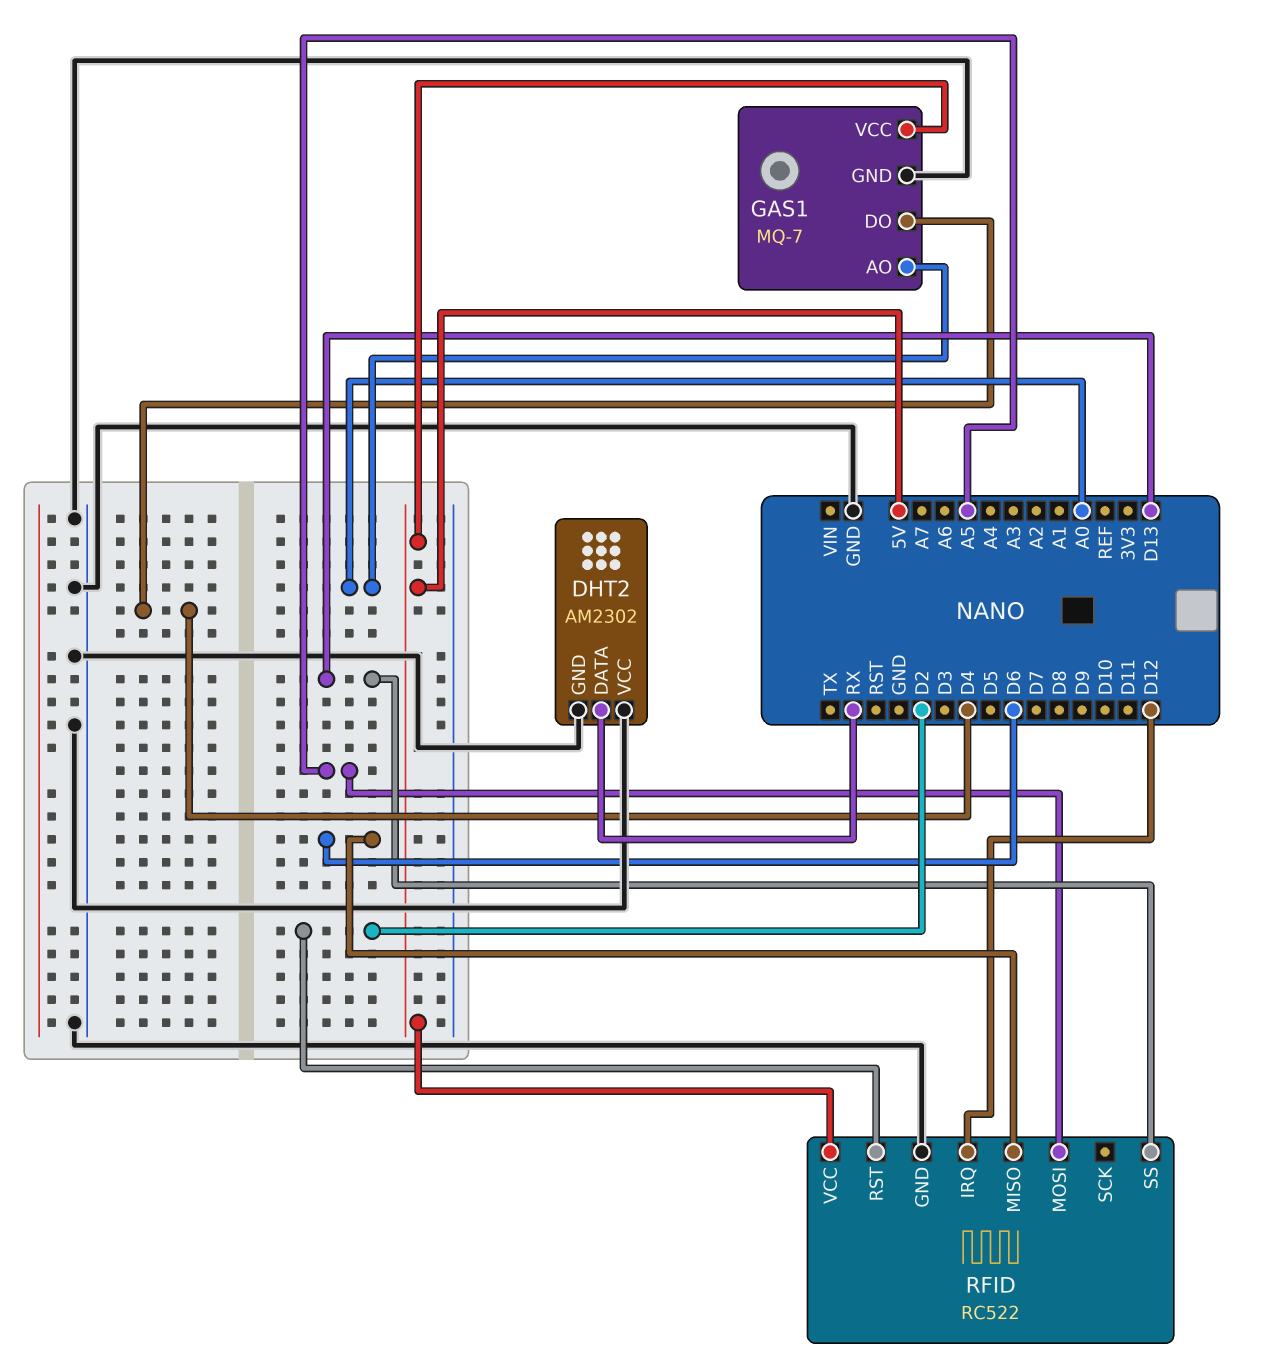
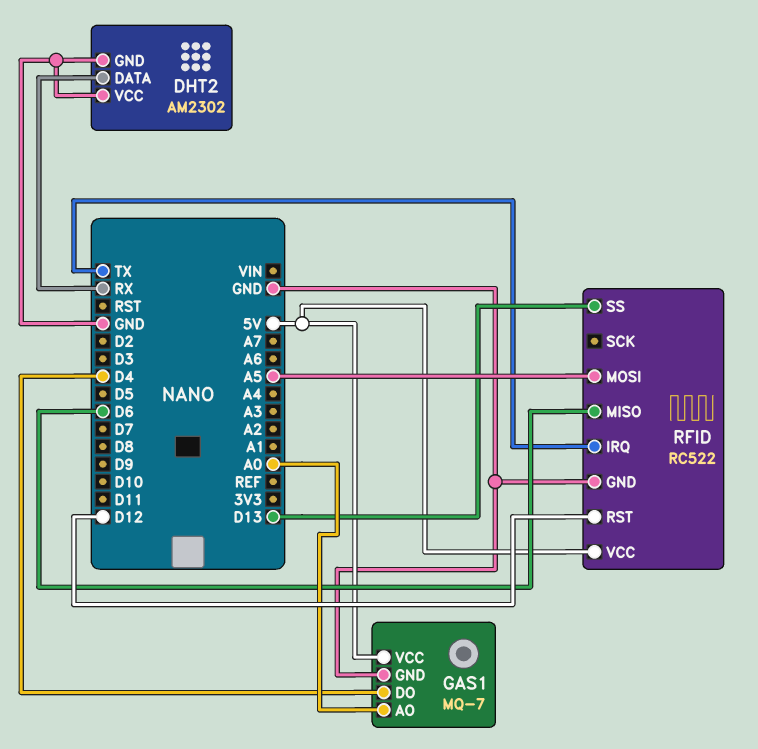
RFID pin IRQ: D12 -> TX
RFID pin RST: D2 -> D12

